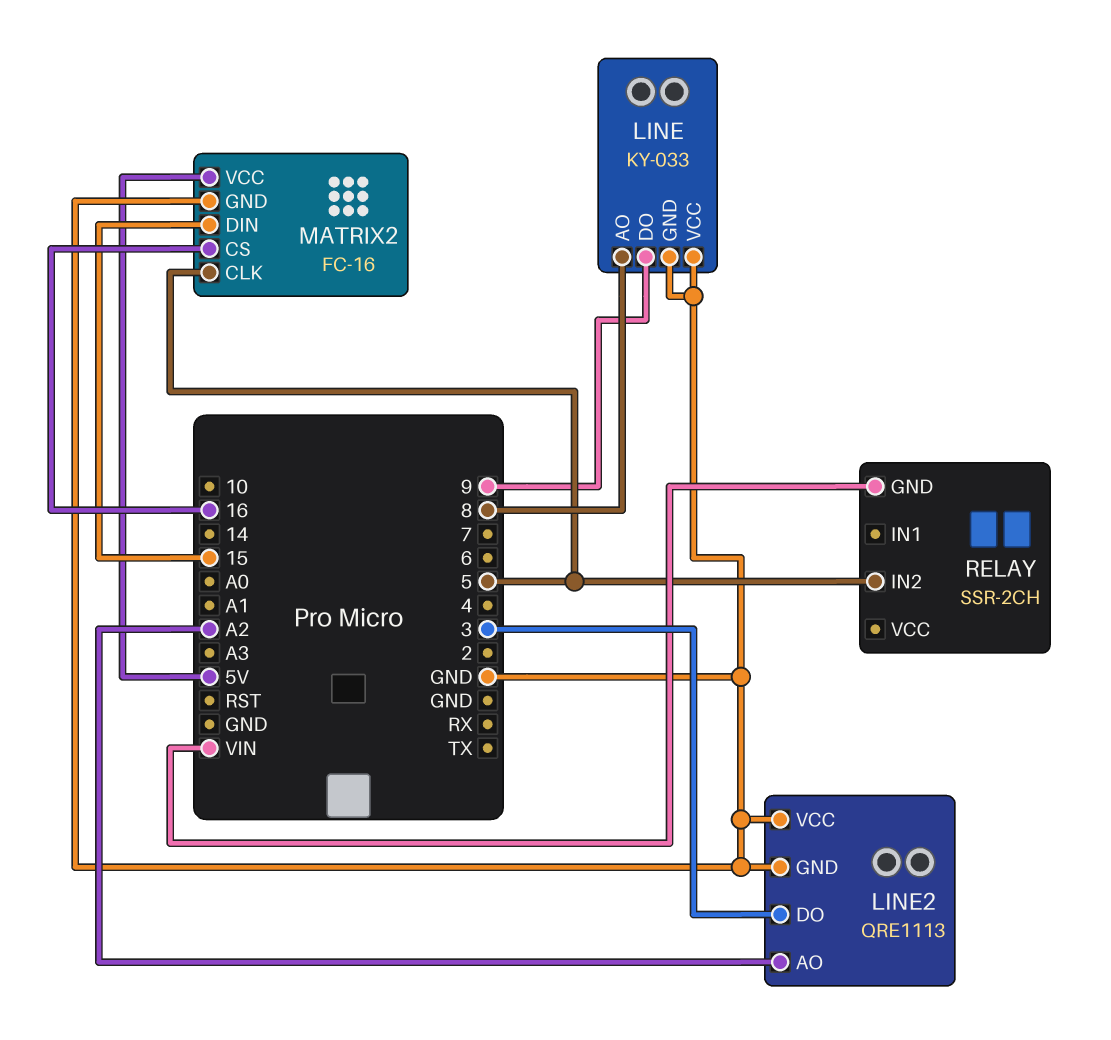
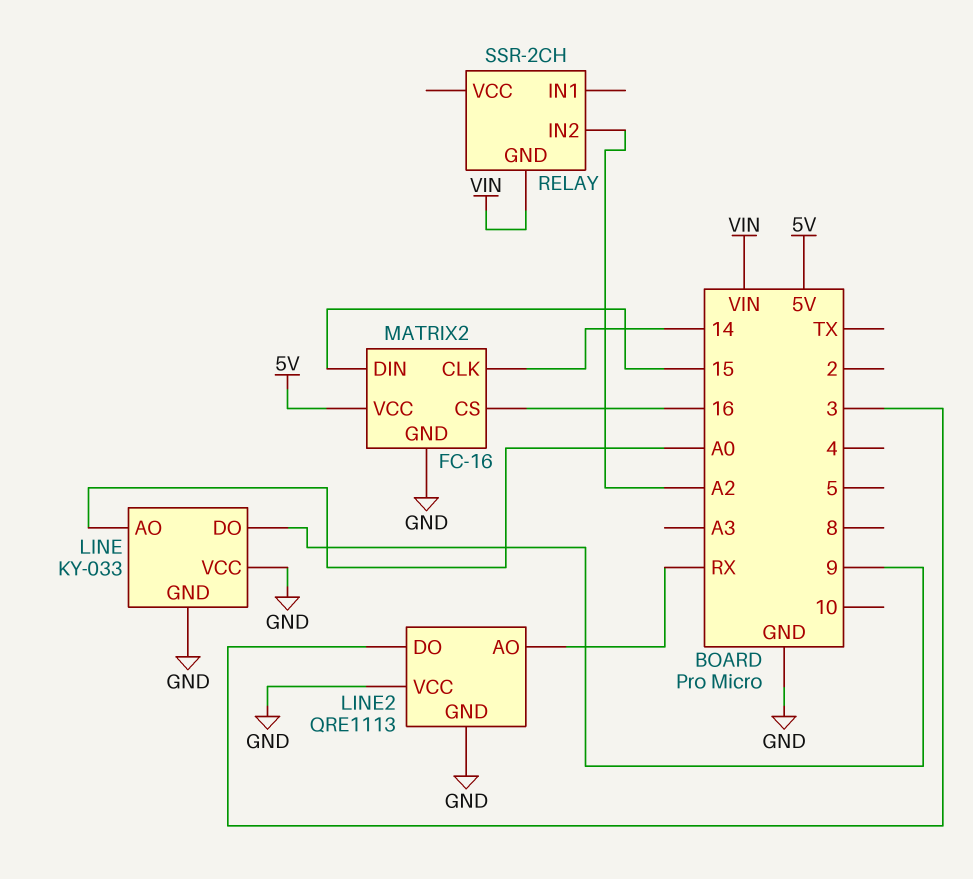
LINE pin AO: 8 -> A0
LINE2 pin AO: A2 -> RX
MATRIX2 pin CLK: 5 -> 14
RELAY pin IN2: 5 -> A2

